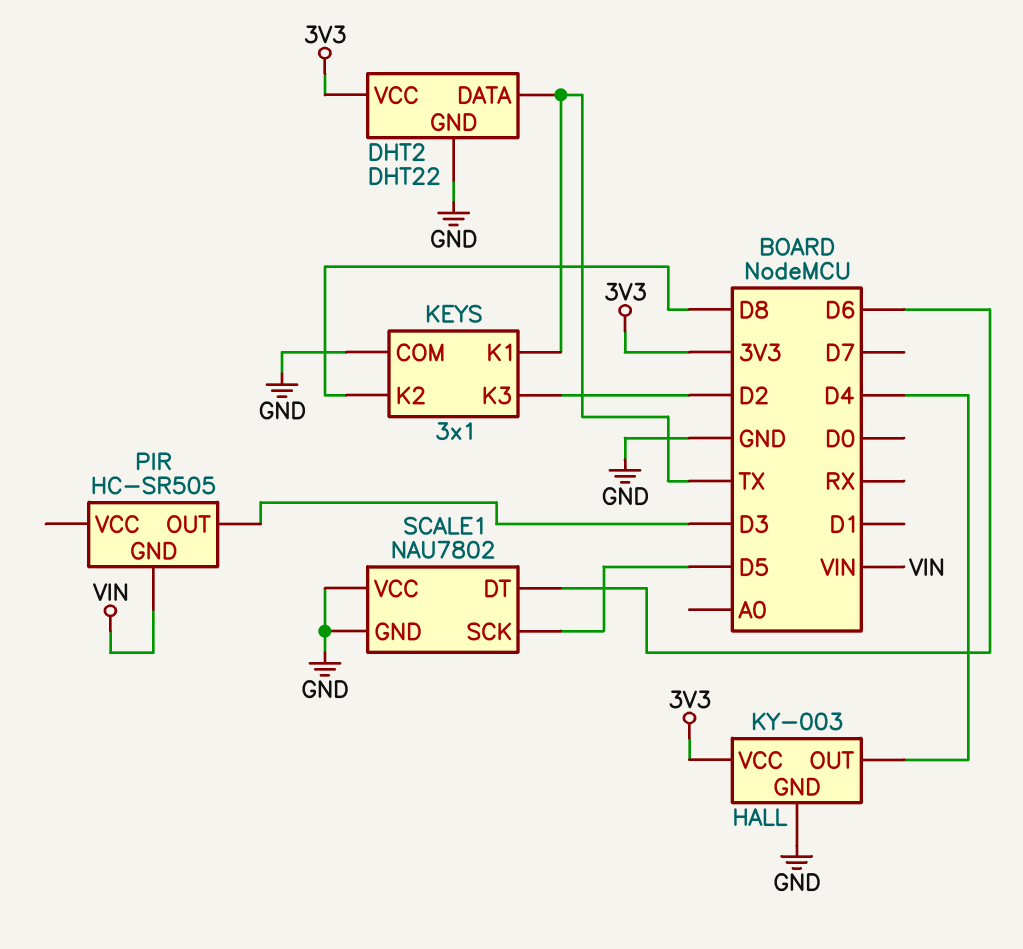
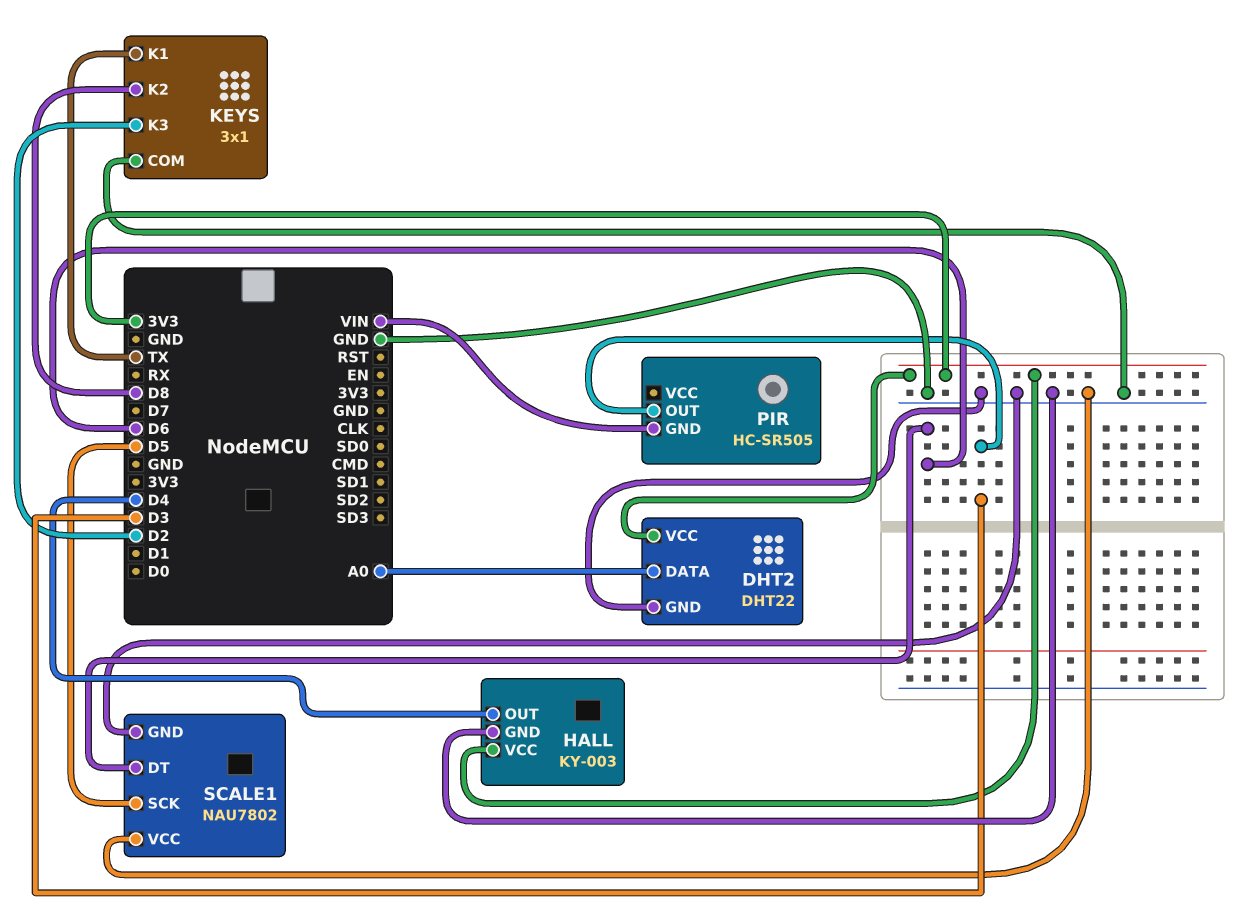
DHT2 pin DATA: TX -> A0

